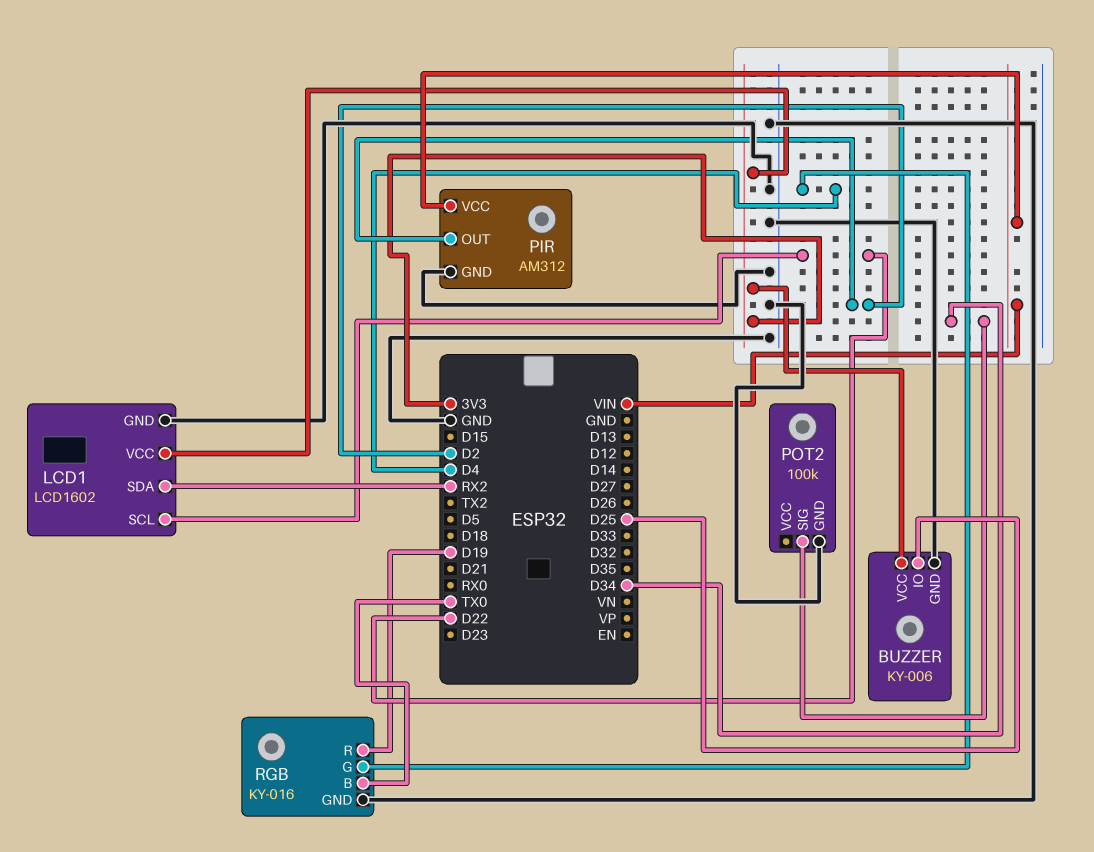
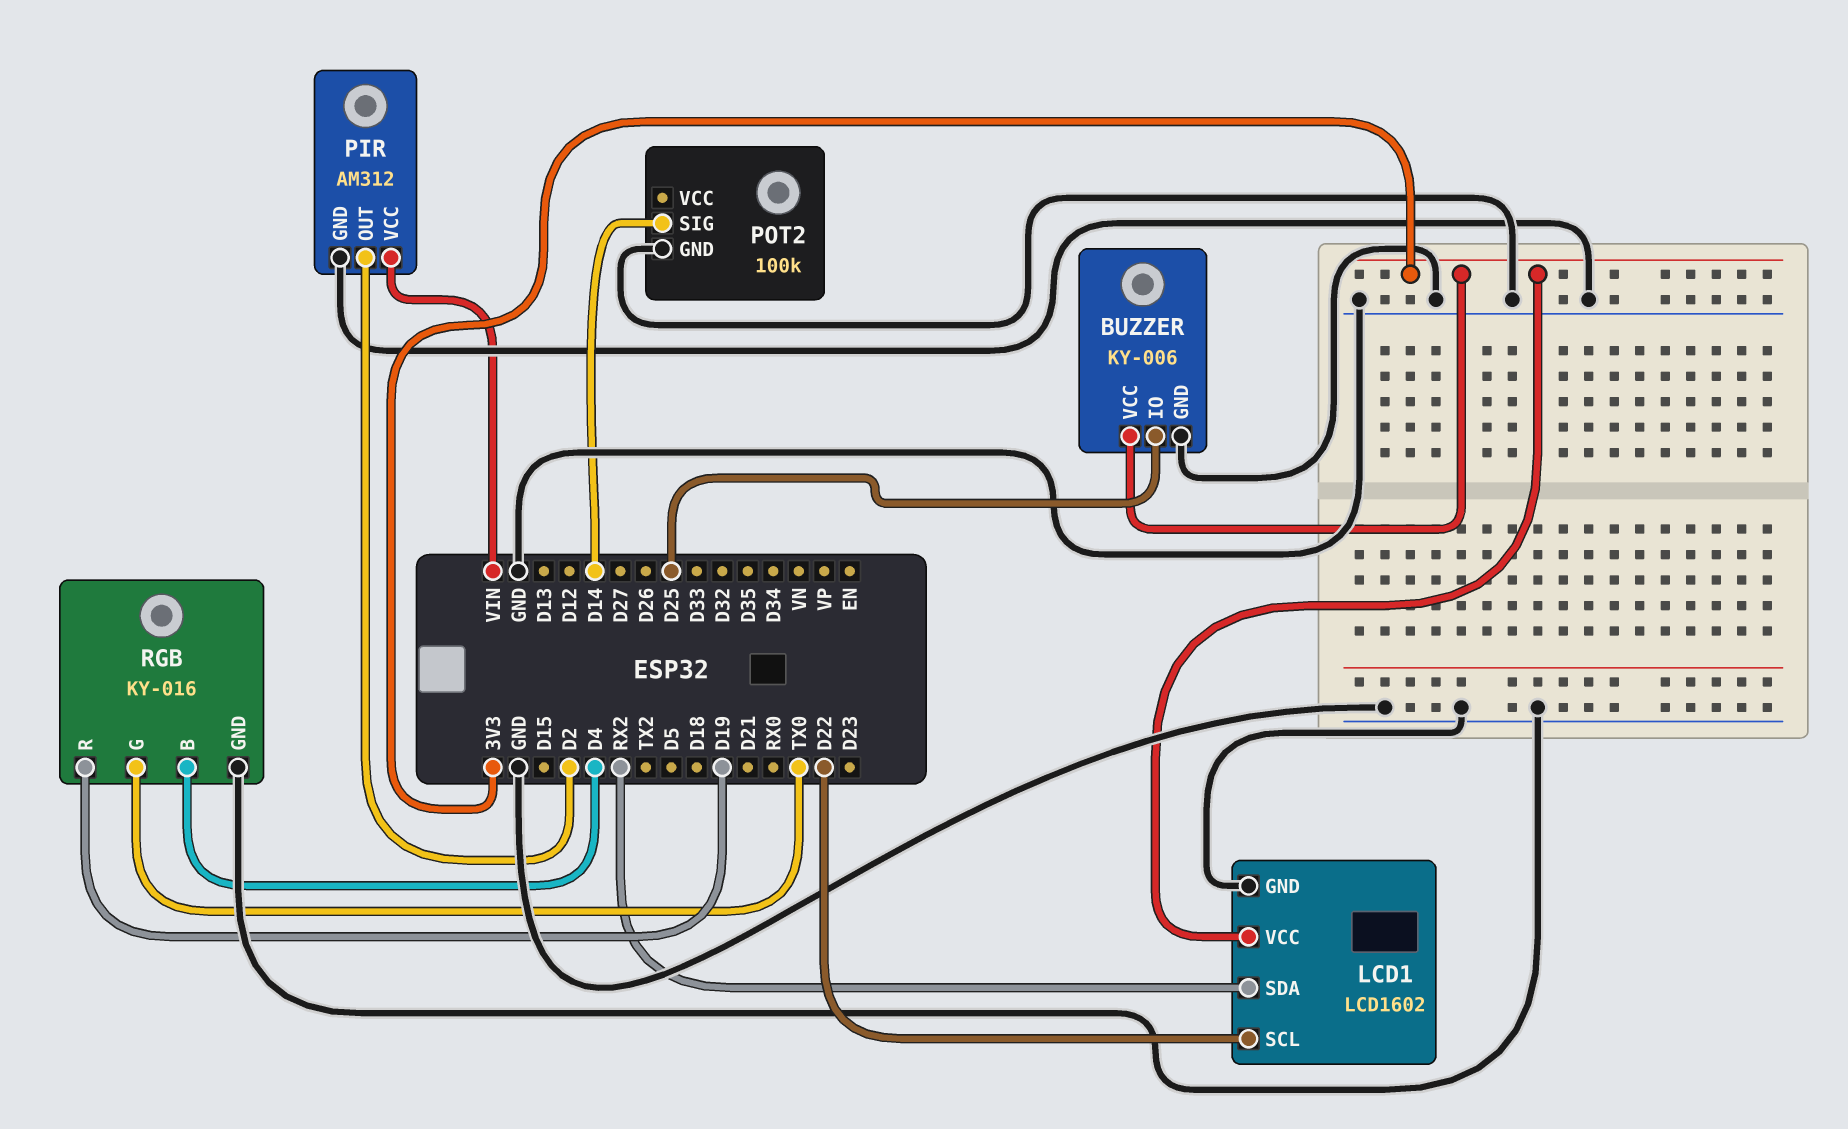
POT2 pin SIG: D34 -> D14
RGB pin B: TX0 -> D4
RGB pin G: D4 -> TX0

